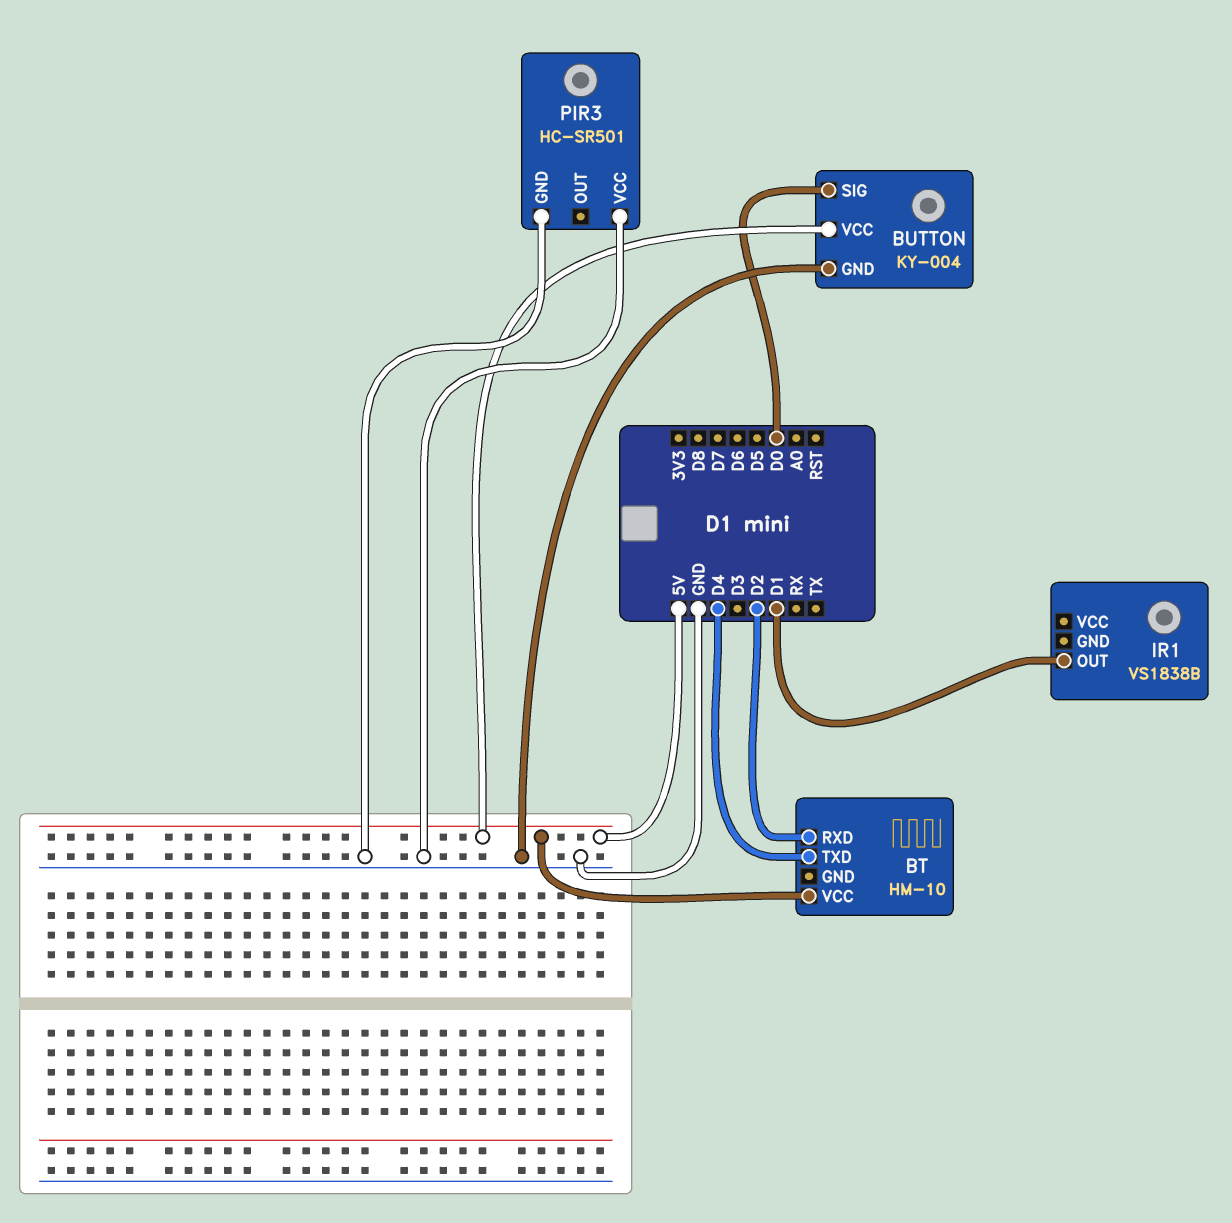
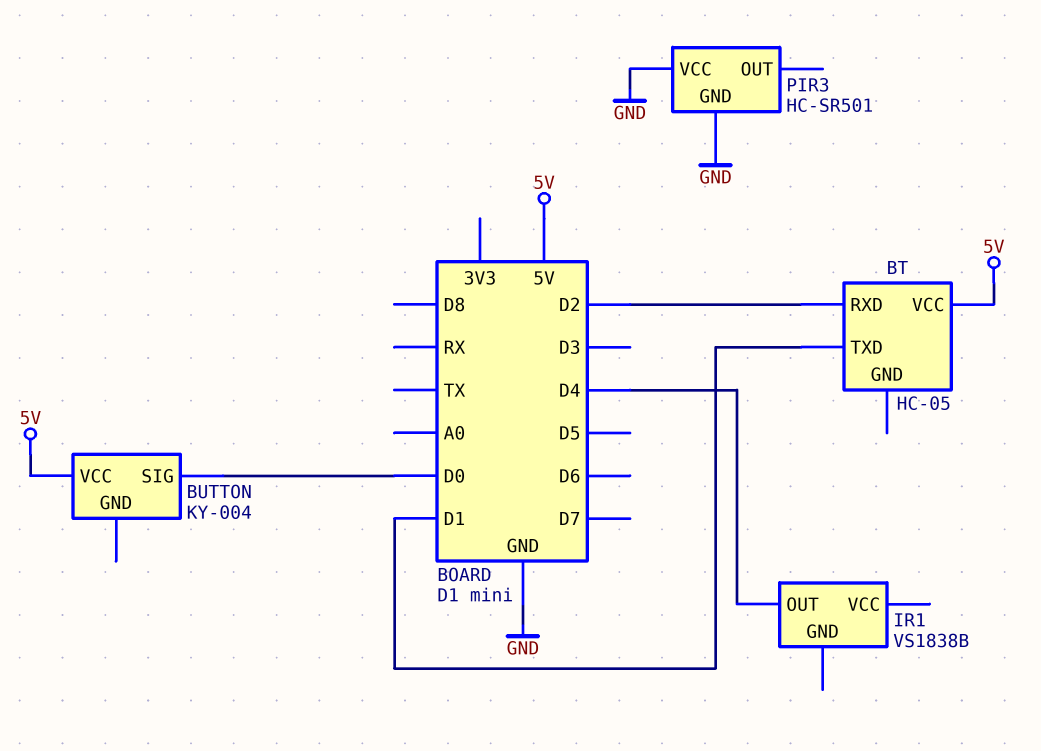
BT: HM-10 -> HC-05
BT pin TXD: D4 -> D1
BUTTON pin GND: GND -> none
IR1 pin OUT: D1 -> D4

